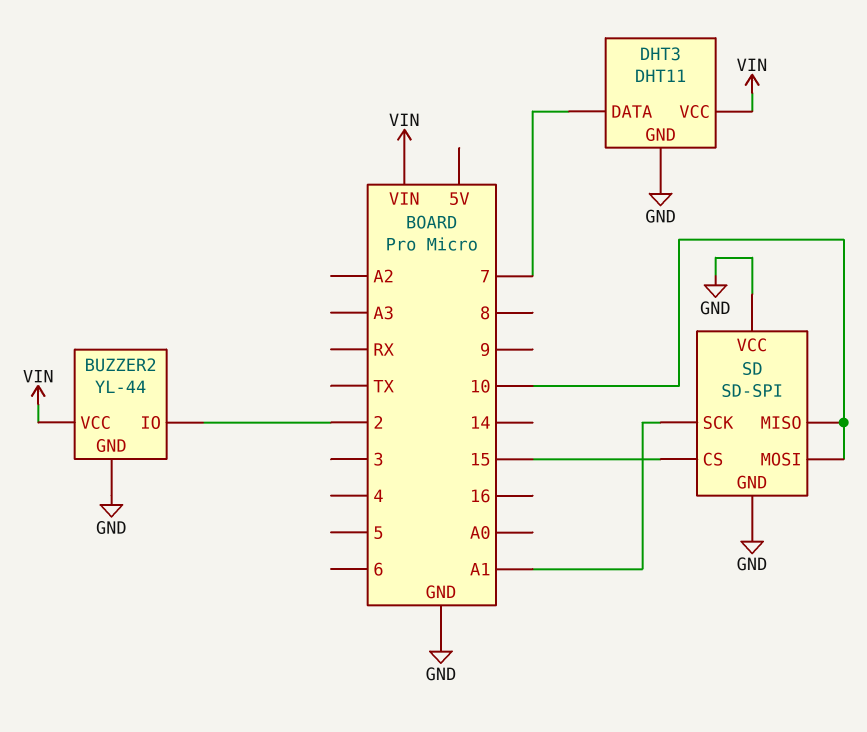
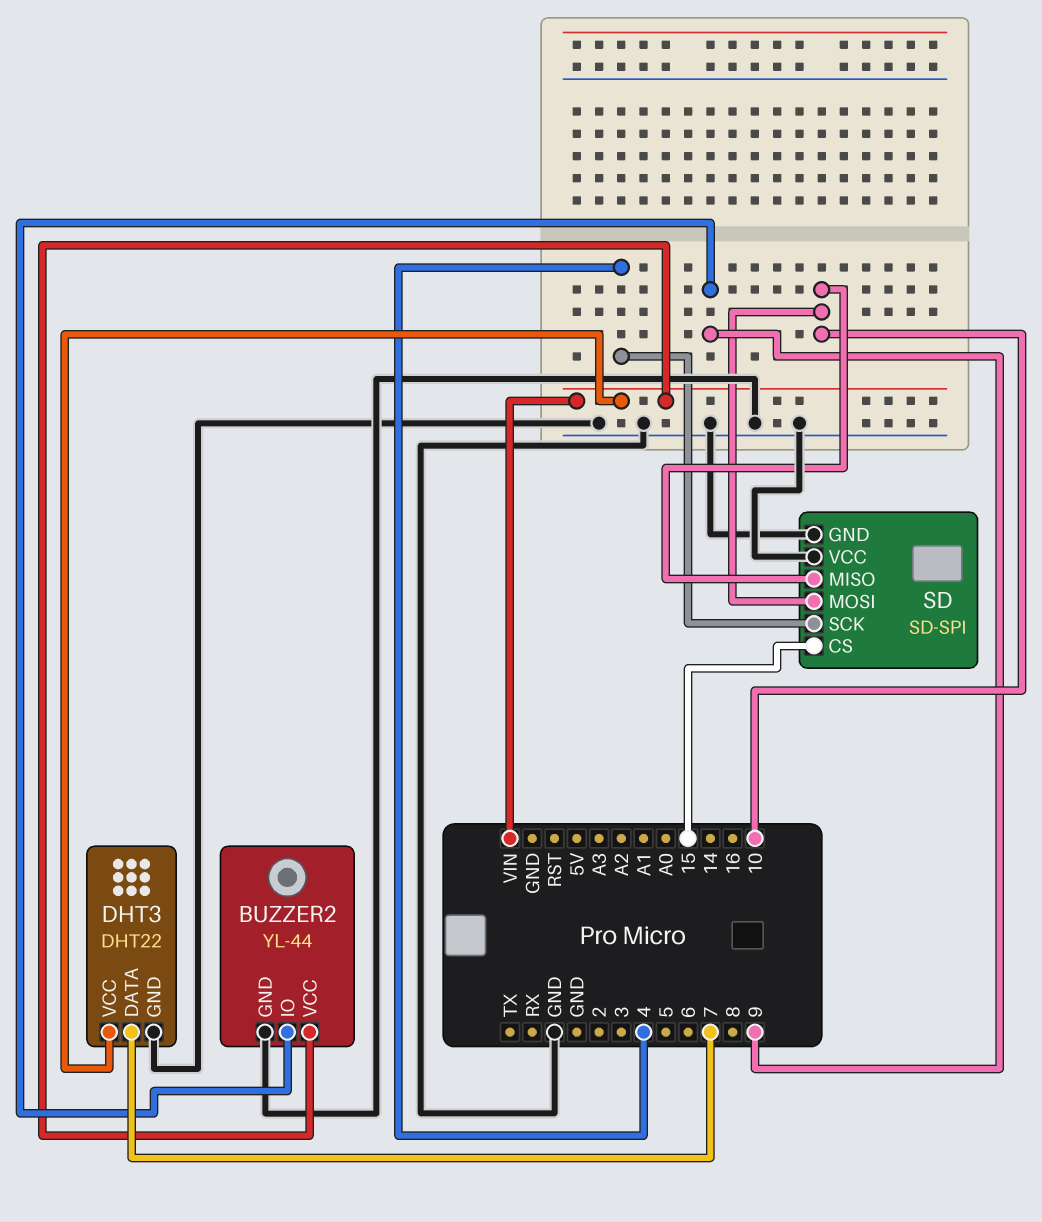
BUZZER2 pin IO: 2 -> 9
DHT3: DHT11 -> DHT22
SD pin SCK: A1 -> 4

